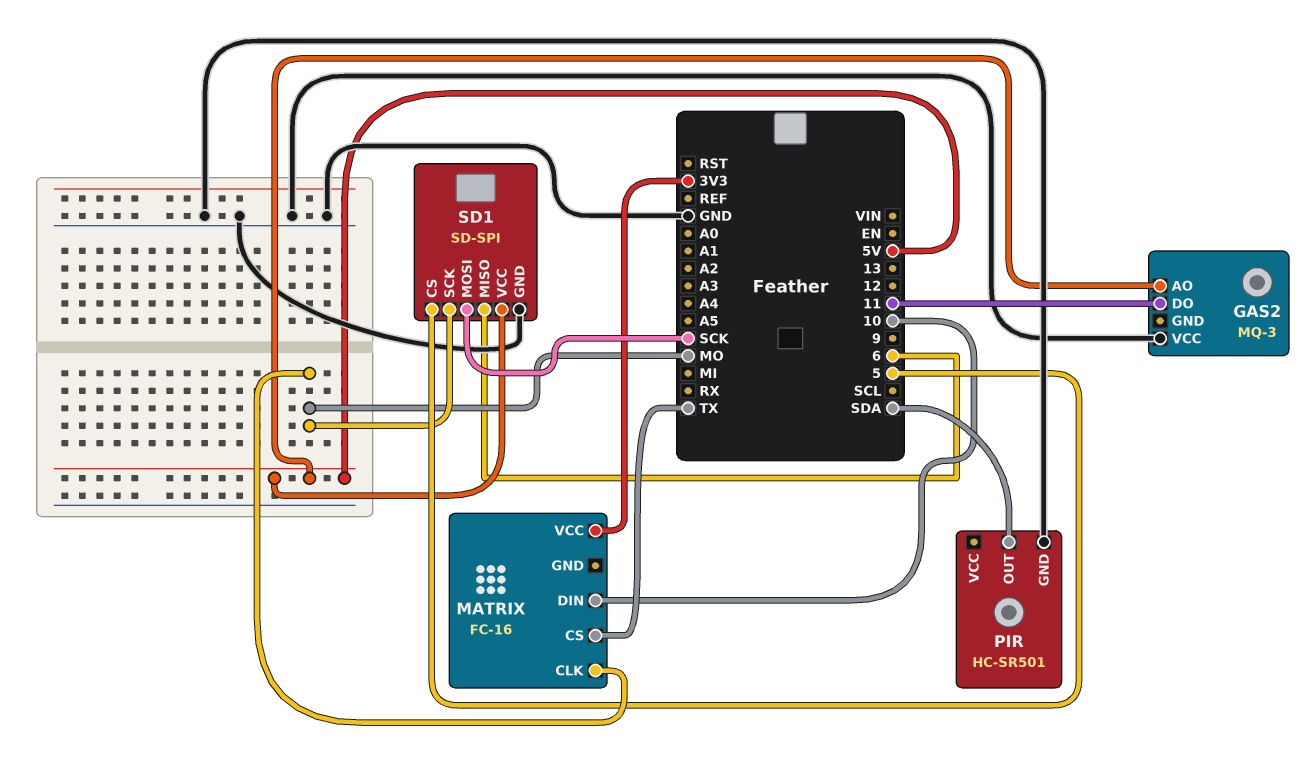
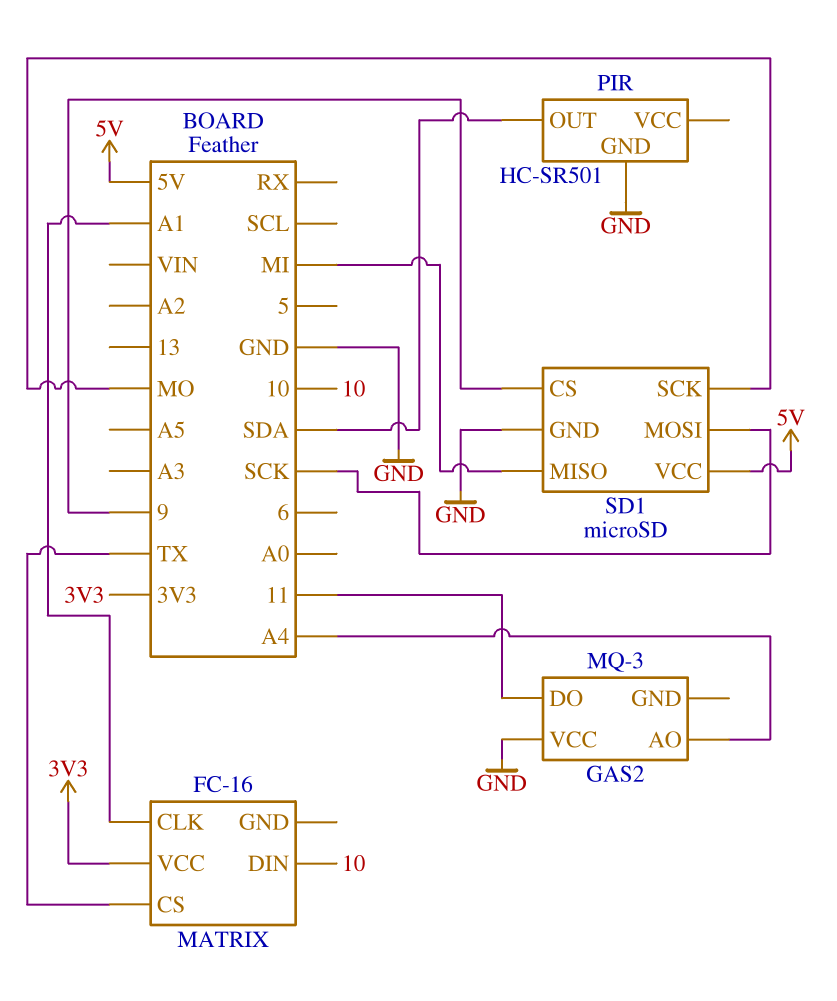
GAS2 pin AO: 5V -> A4
MATRIX pin CLK: MO -> A1
SD1: SD-SPI -> microSD
SD1 pin CS: 5 -> 9
SD1 pin MISO: 6 -> MI

